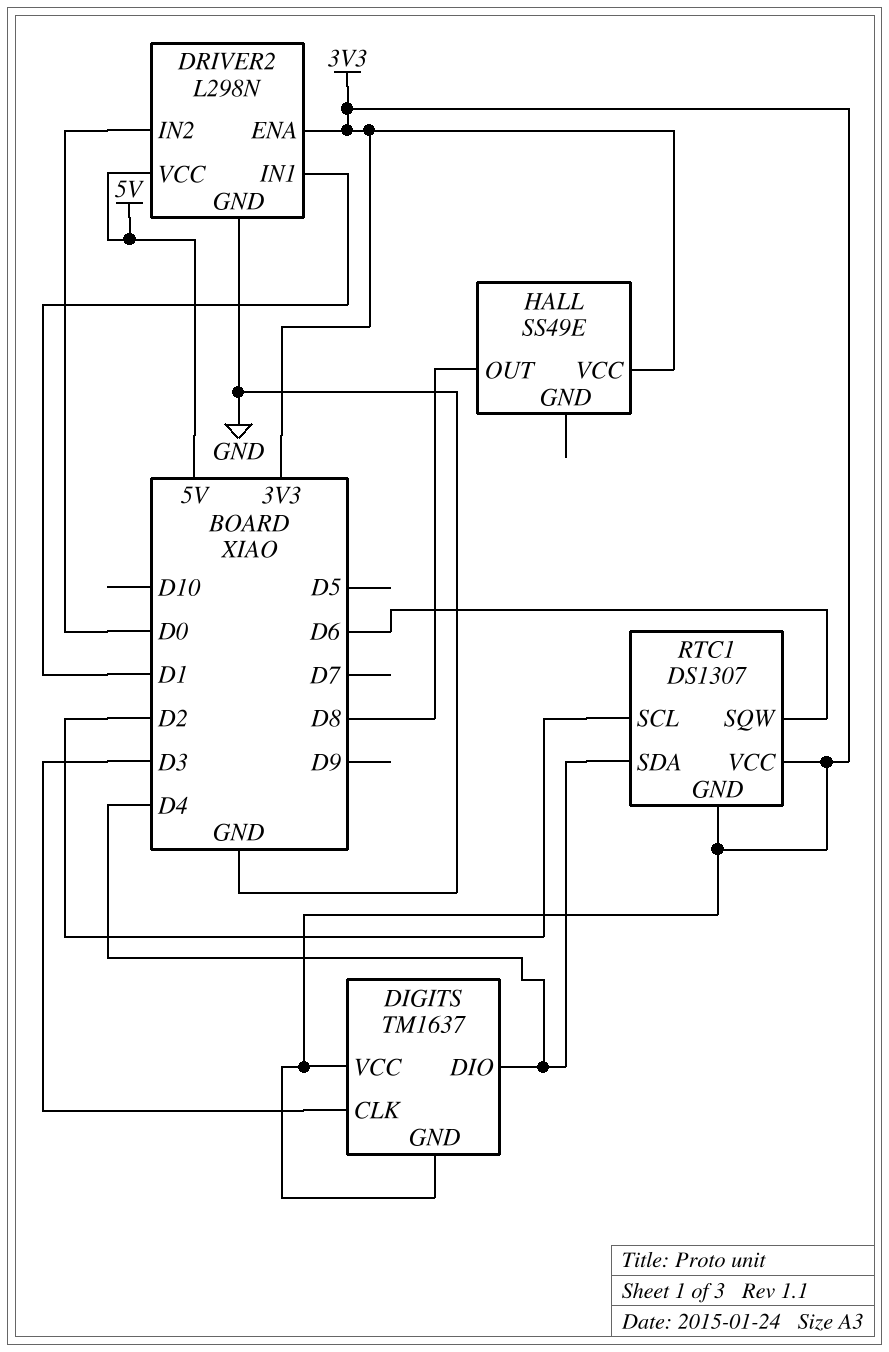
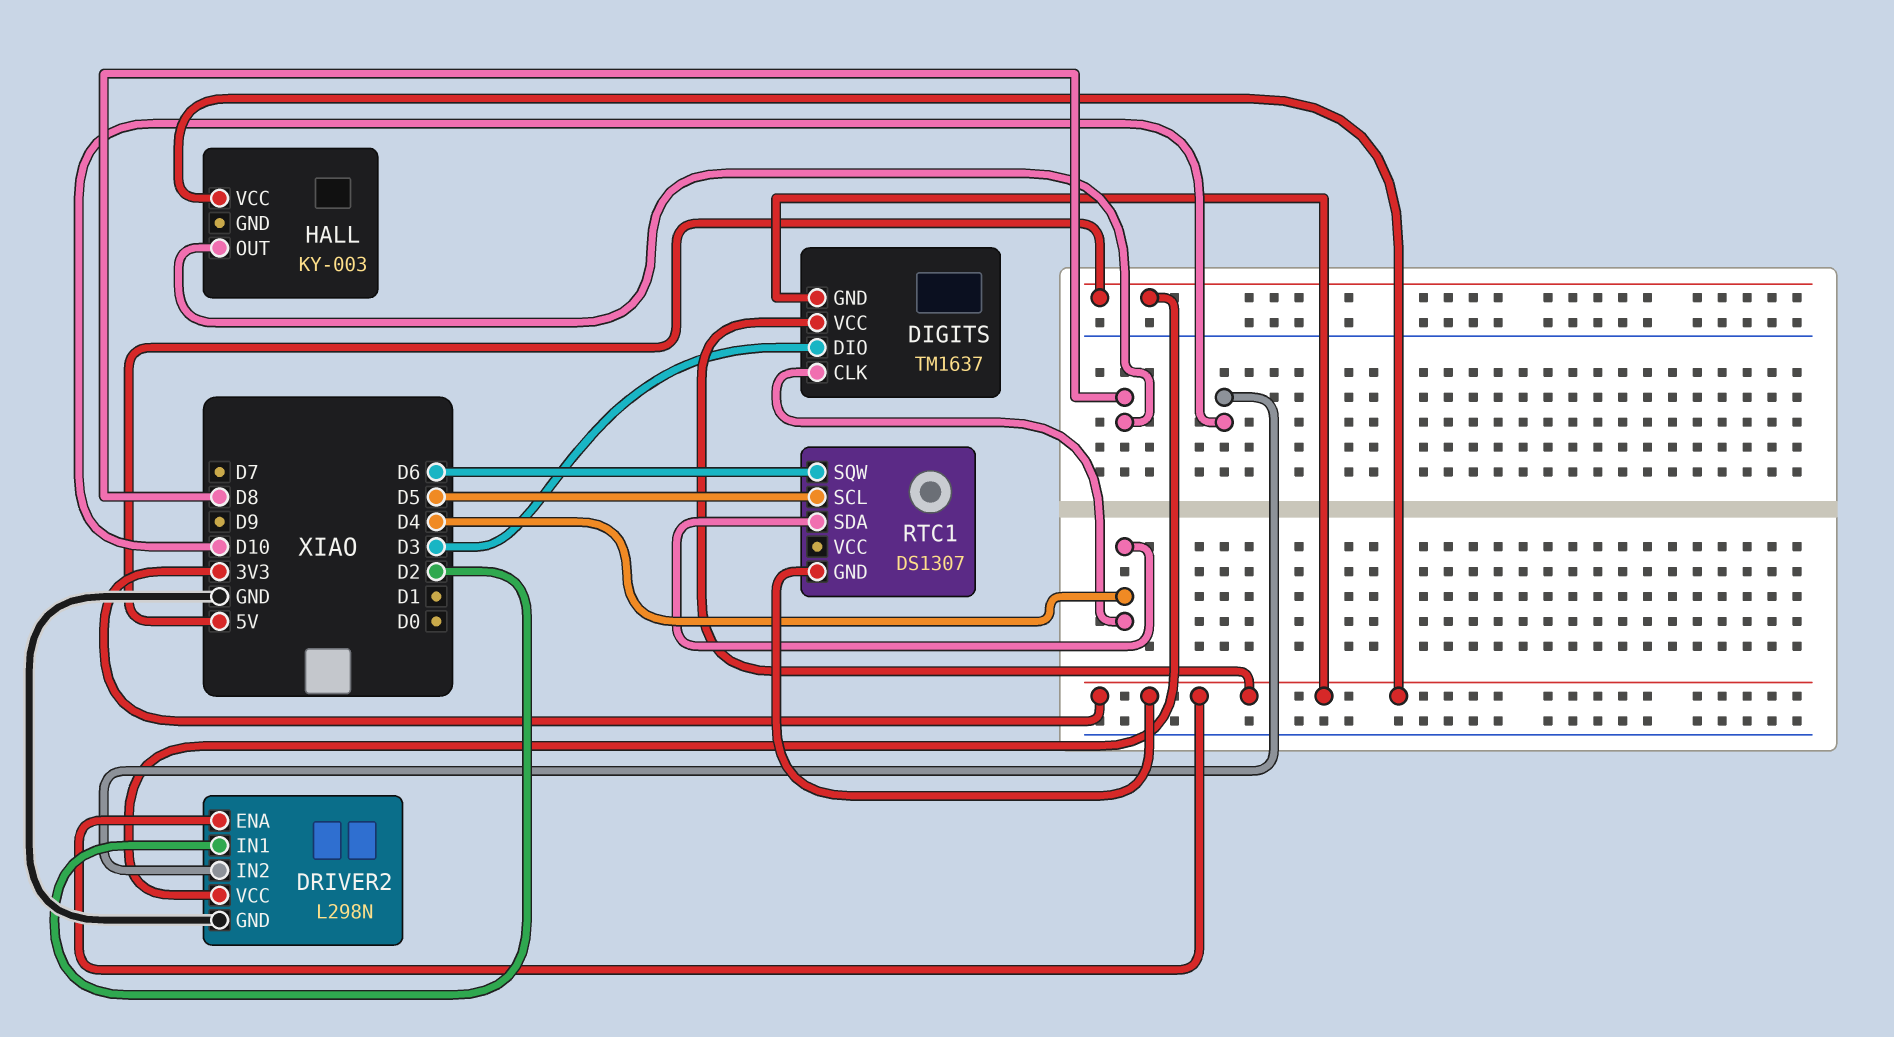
DIGITS pin CLK: D3 -> D4
DIGITS pin DIO: D4 -> D3
DRIVER2 pin IN1: D1 -> D2
DRIVER2 pin IN2: D0 -> D10
HALL: SS49E -> KY-003
RTC1 pin SCL: D2 -> D5
RTC1 pin VCC: 3V3 -> none

